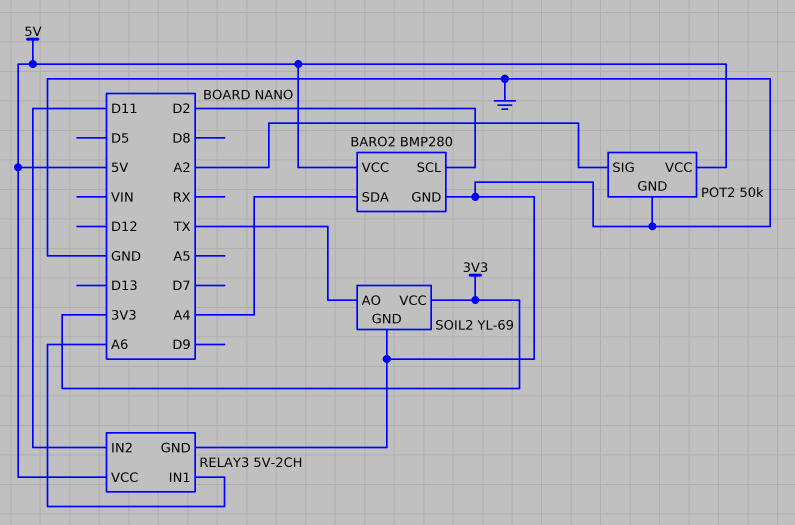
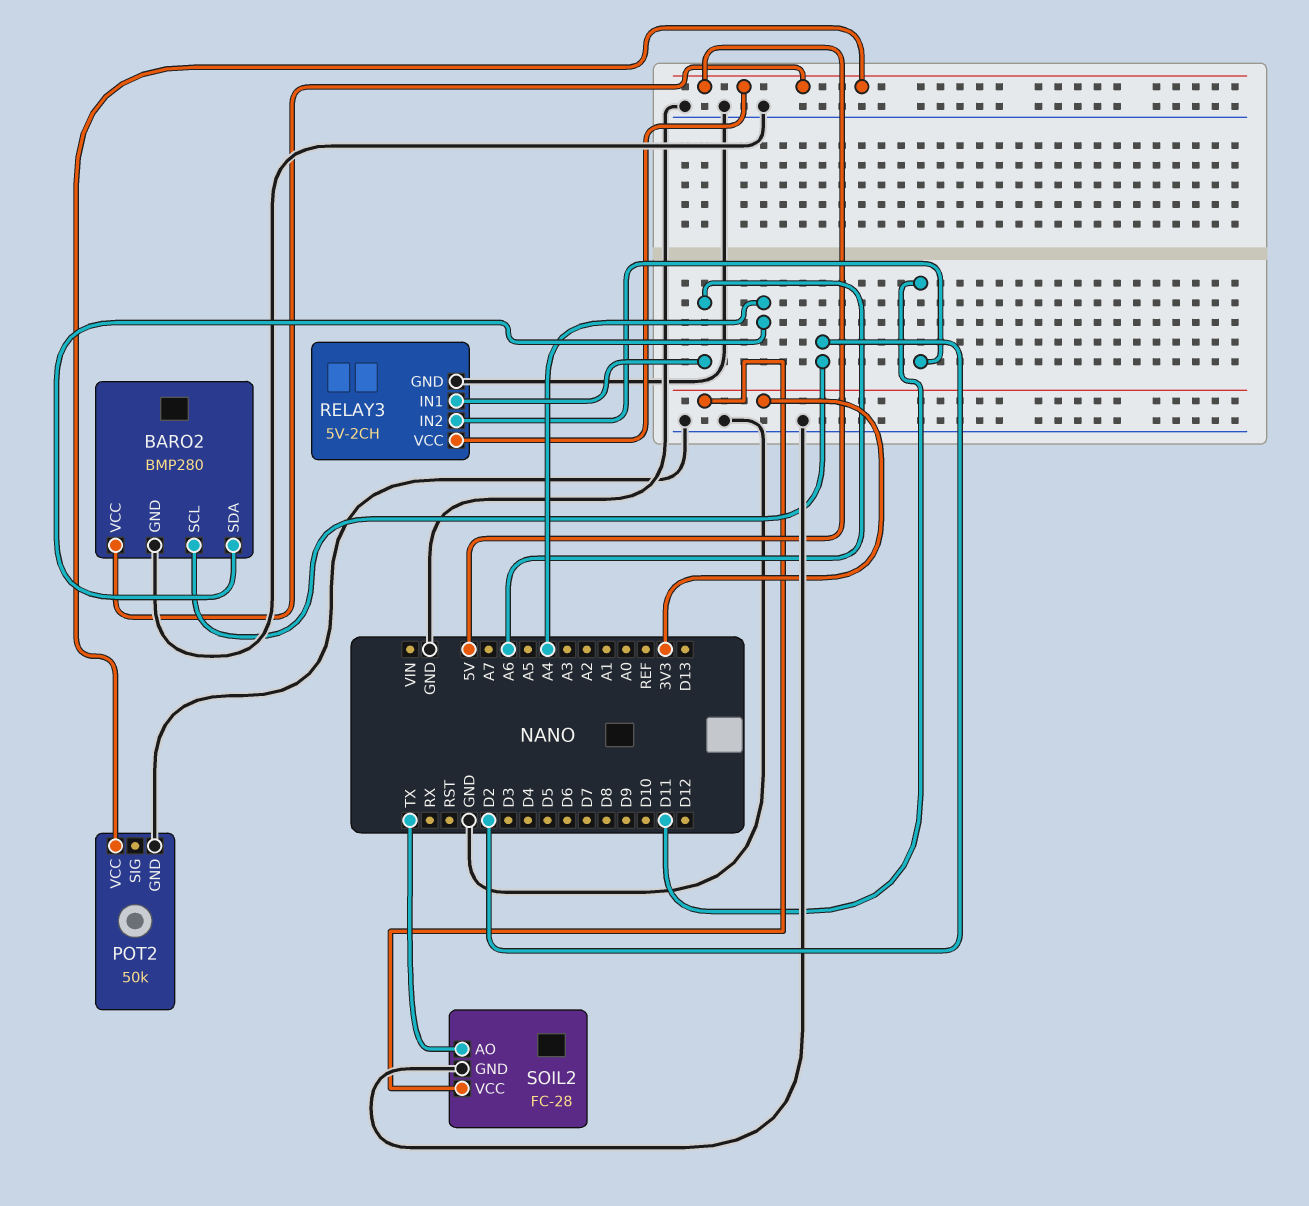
POT2 pin SIG: A2 -> none
SOIL2: YL-69 -> FC-28

